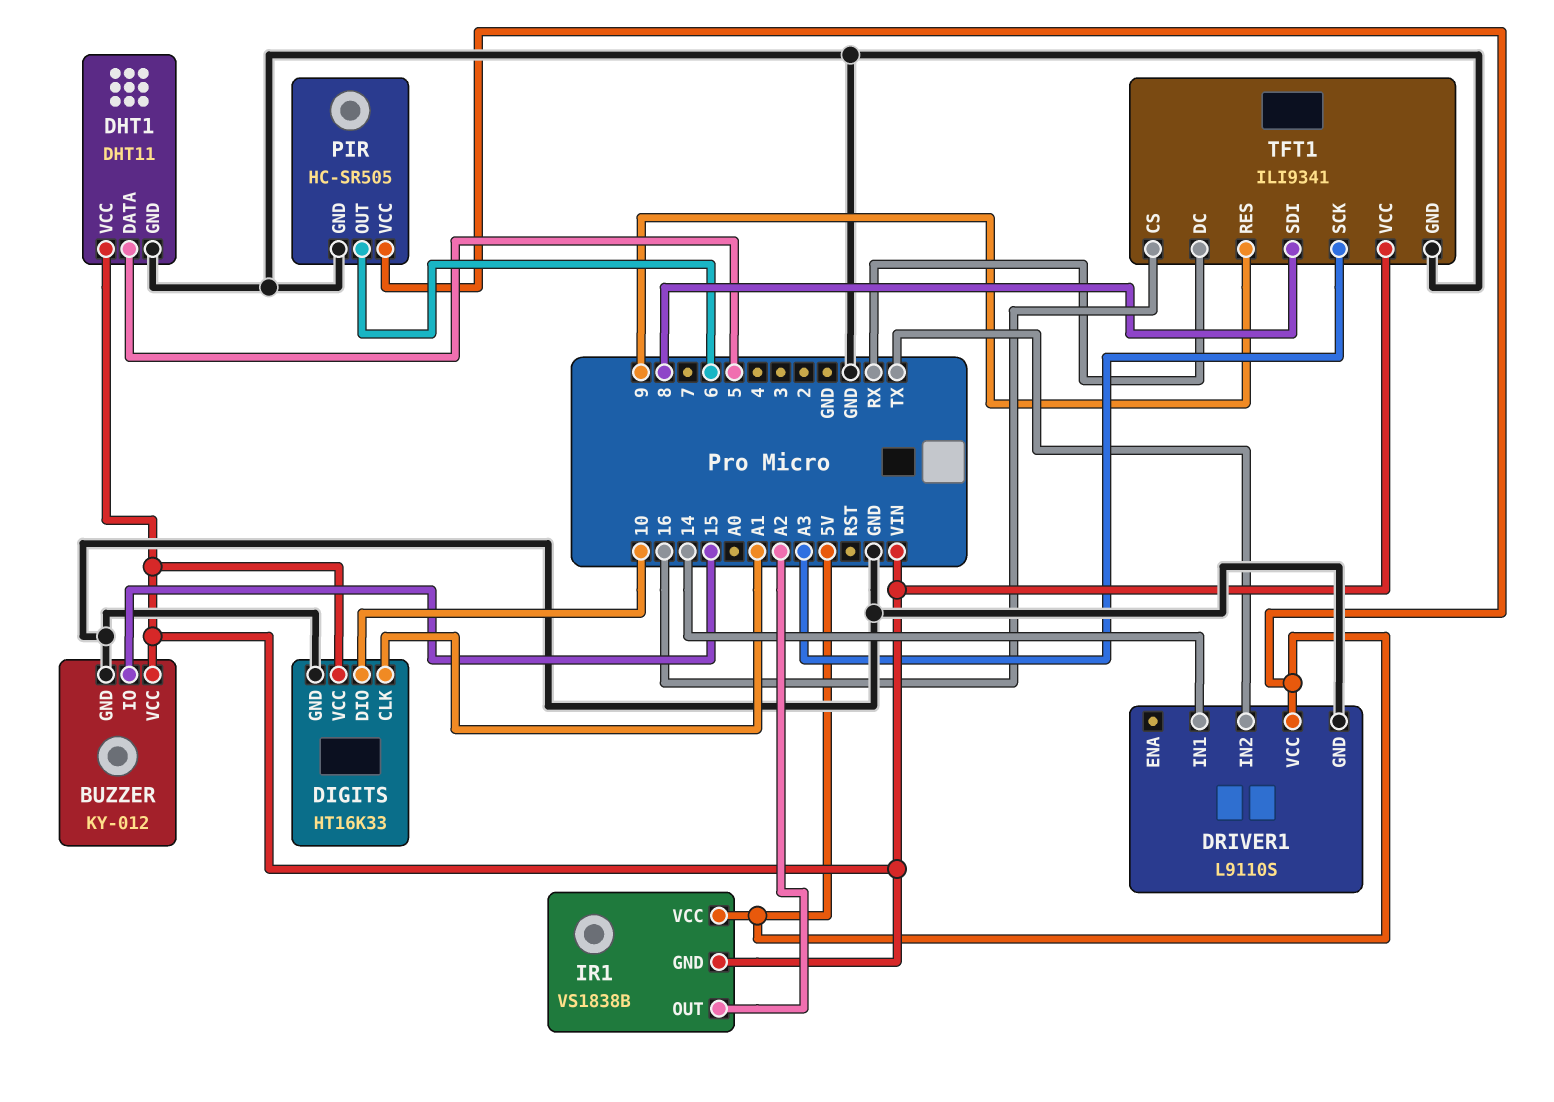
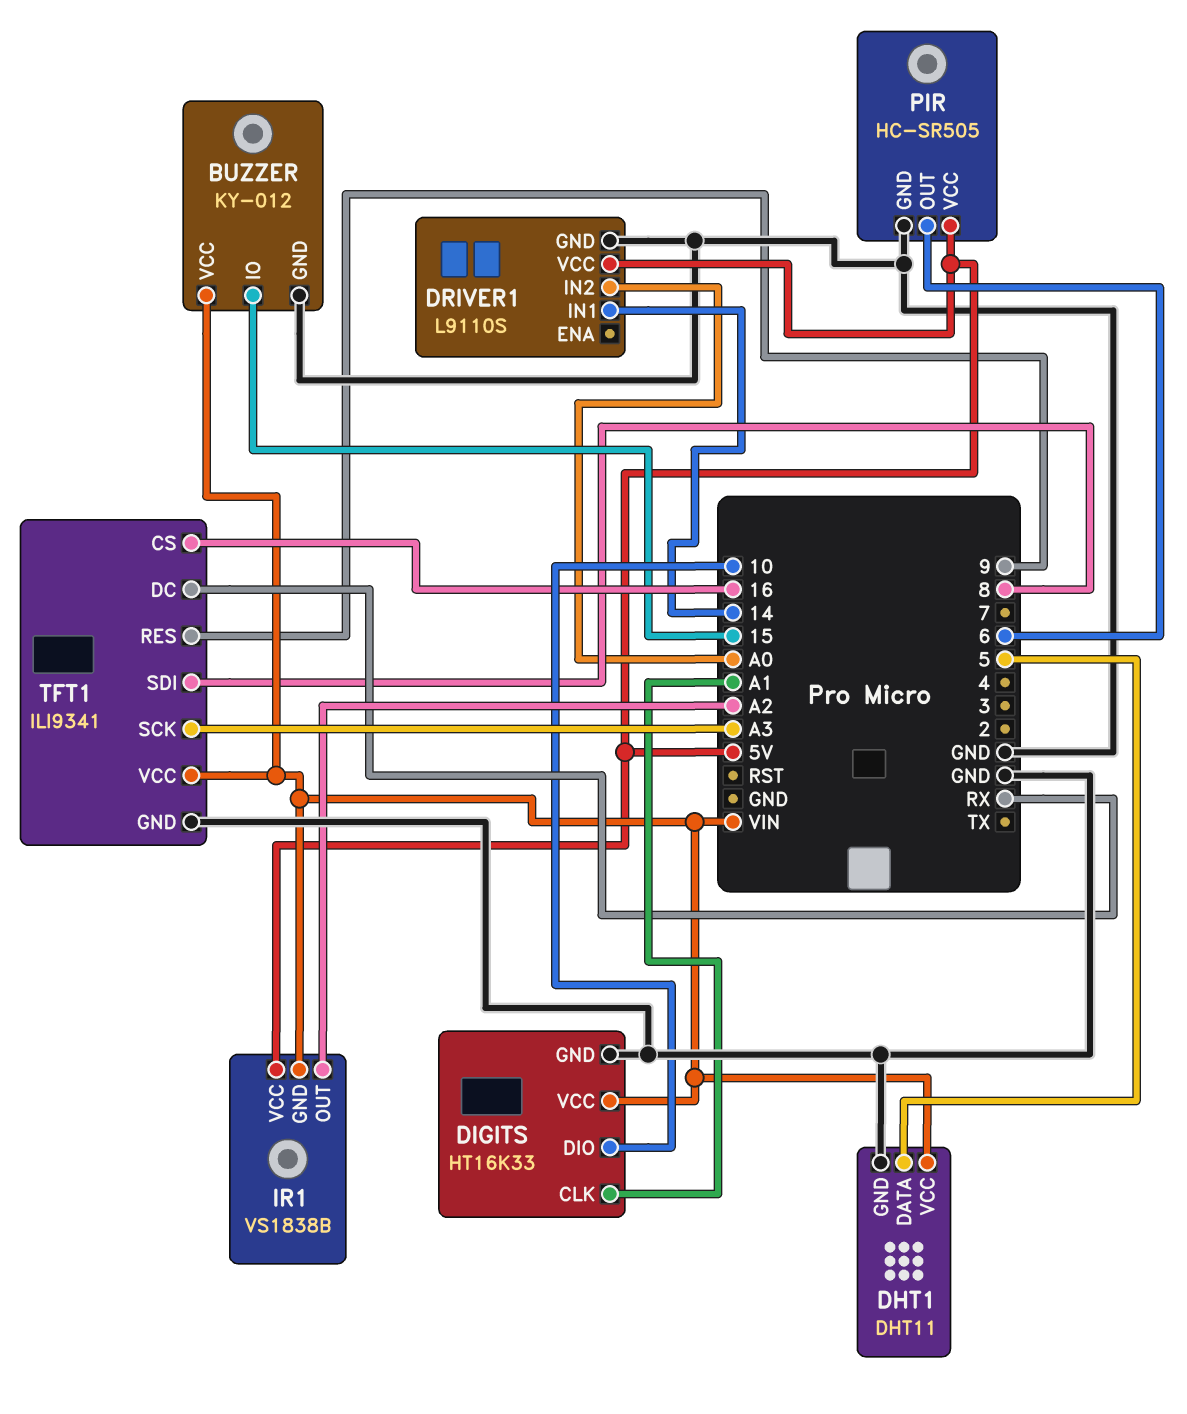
DRIVER1 pin IN2: TX -> A0

